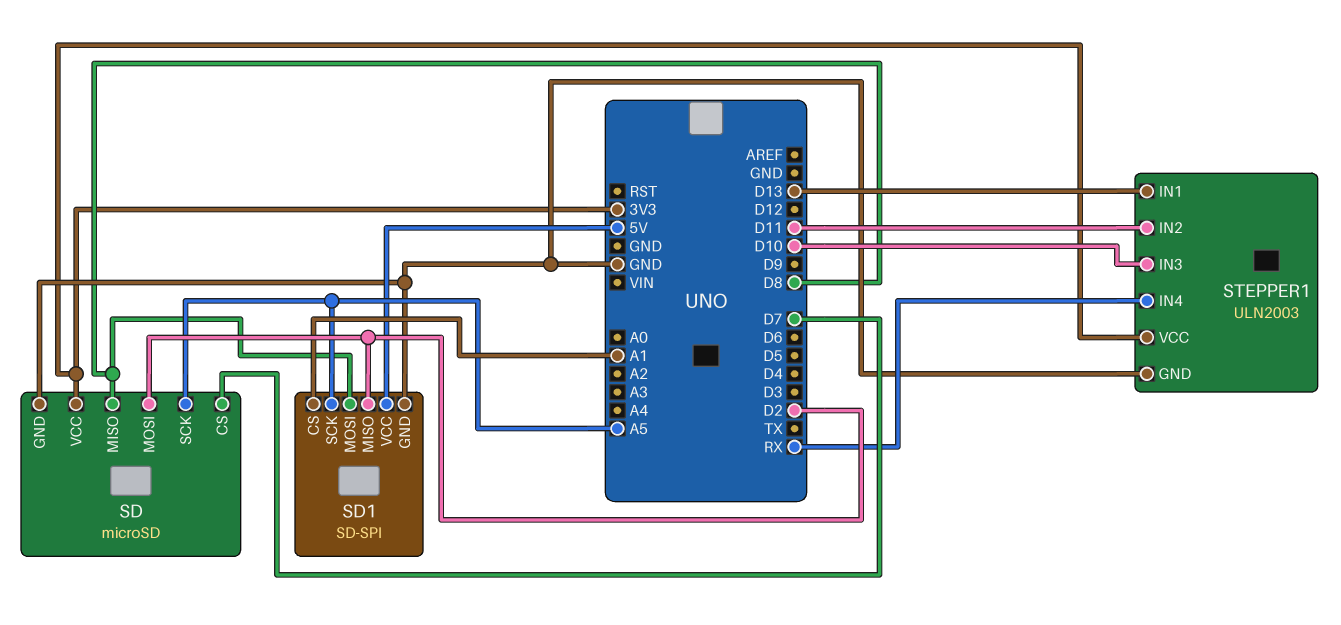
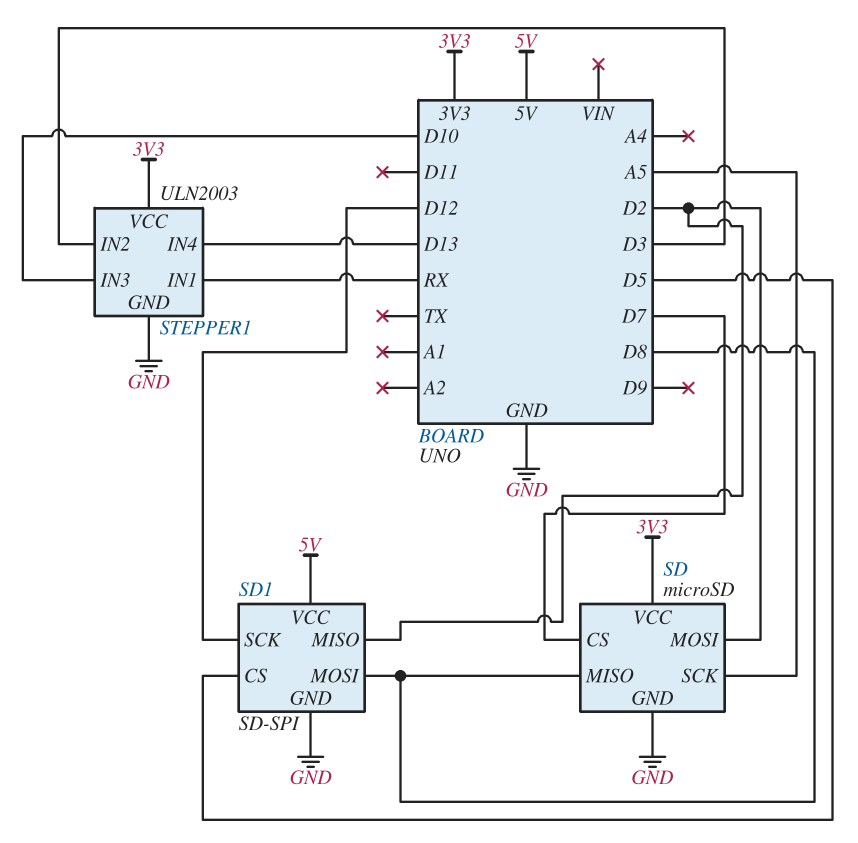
SD1 pin CS: A1 -> D5
SD1 pin SCK: A5 -> D12
STEPPER1 pin IN1: D13 -> RX
STEPPER1 pin IN2: D11 -> D3
STEPPER1 pin IN4: RX -> D13

